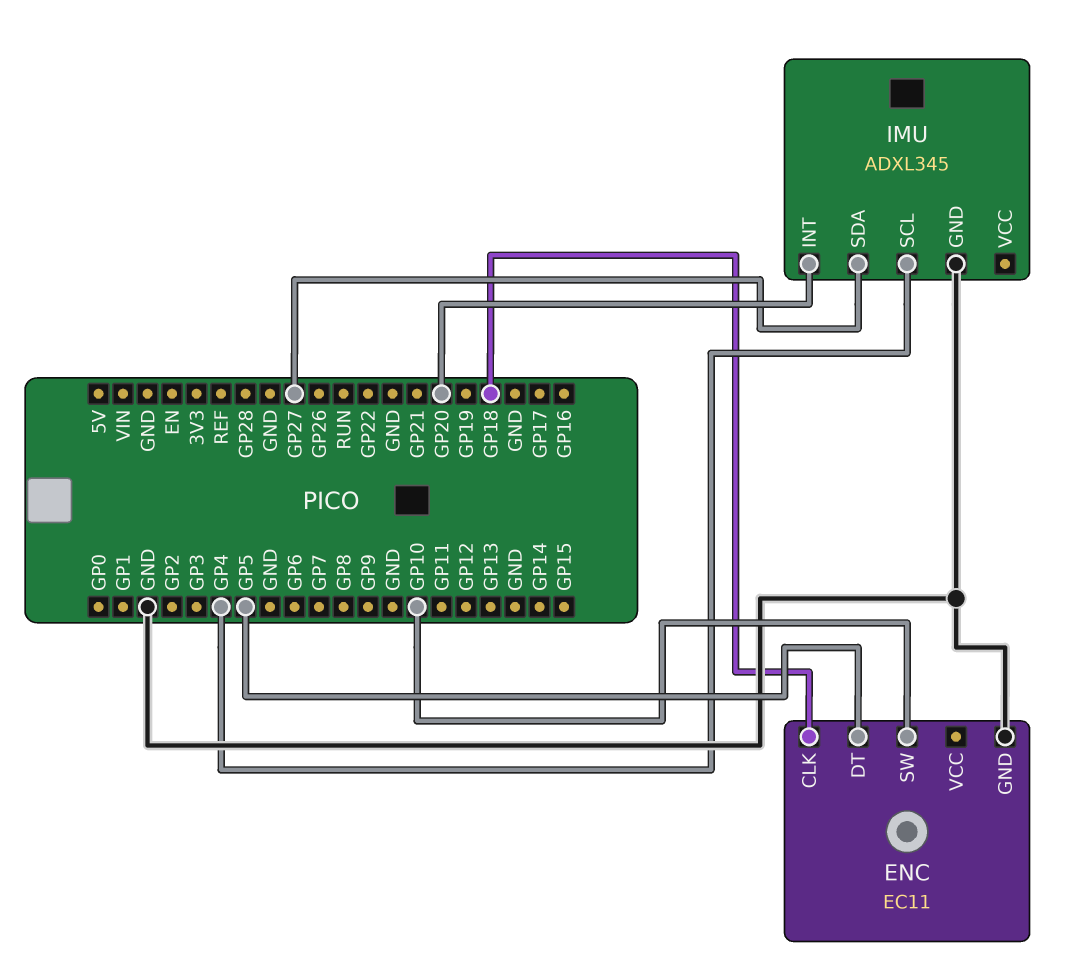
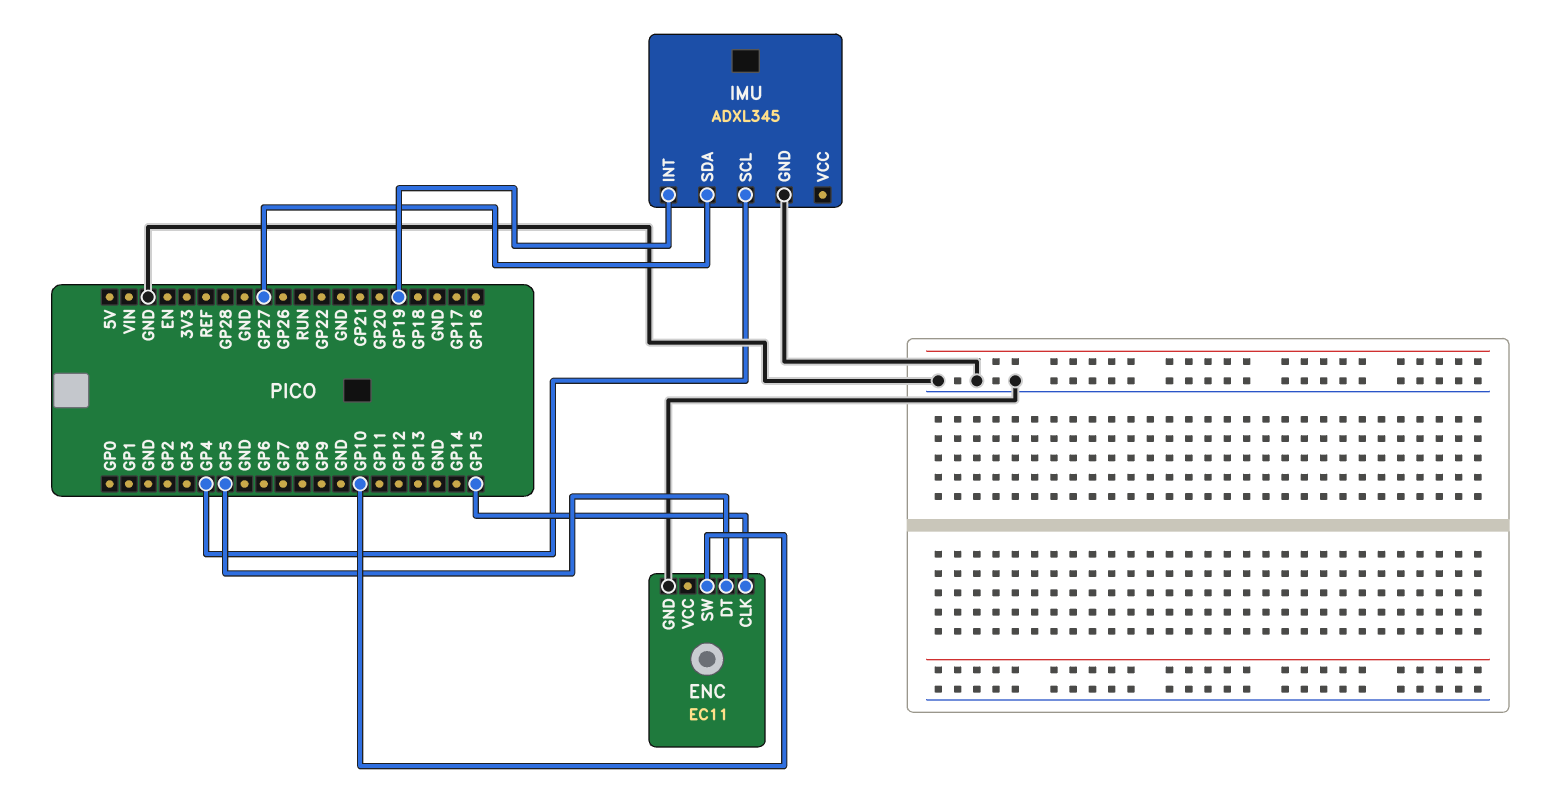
ENC pin CLK: GP18 -> GP15
IMU pin INT: GP20 -> GP19

